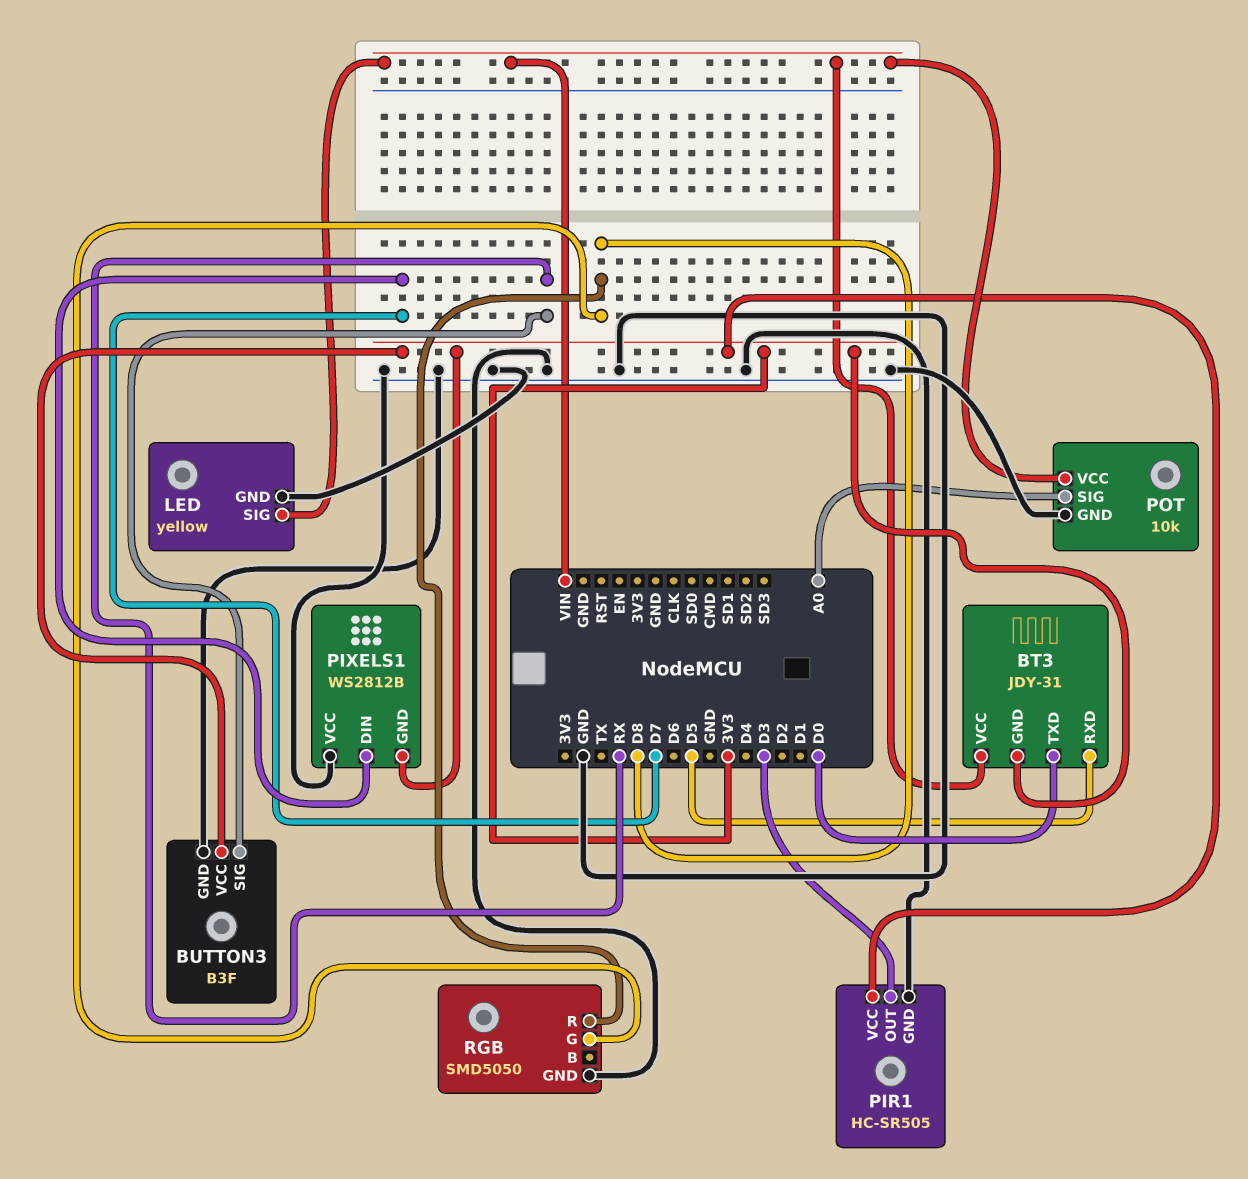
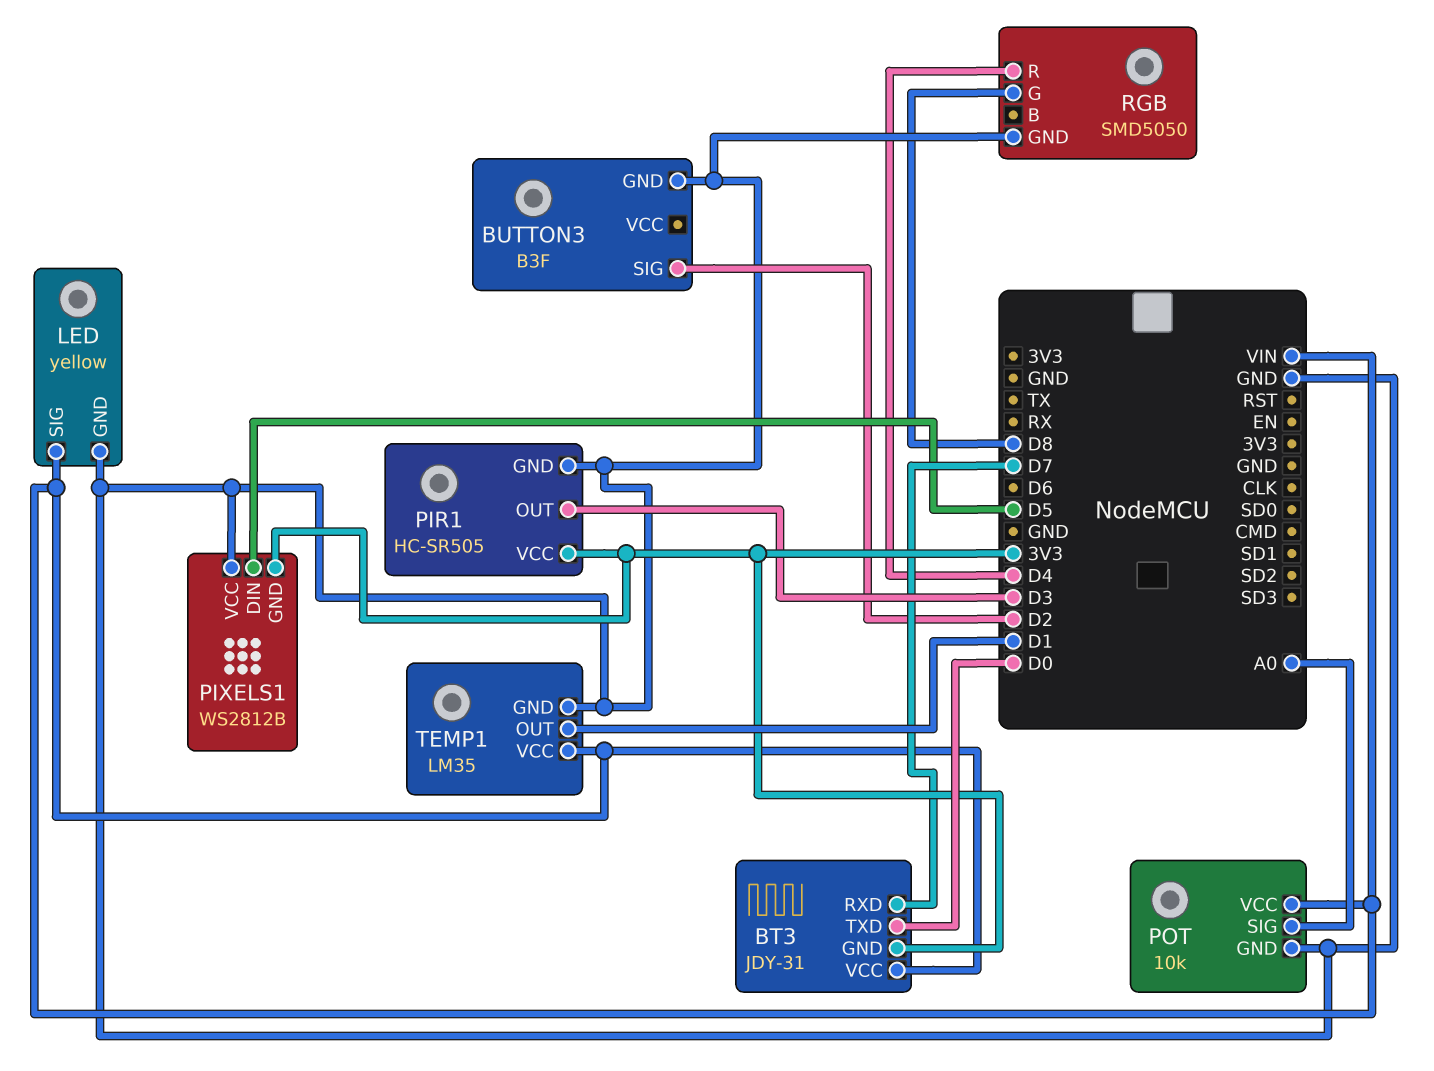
BT3 pin RXD: D5 -> D7
BUTTON3 pin SIG: RX -> D2
BUTTON3 pin VCC: 3V3 -> none
PIXELS1 pin DIN: D7 -> D5
RGB pin R: D8 -> D4
TEMP1: none -> LM35
TEMP1 pin GND: none -> GND
TEMP1 pin OUT: none -> D1
TEMP1 pin VCC: none -> VIN

